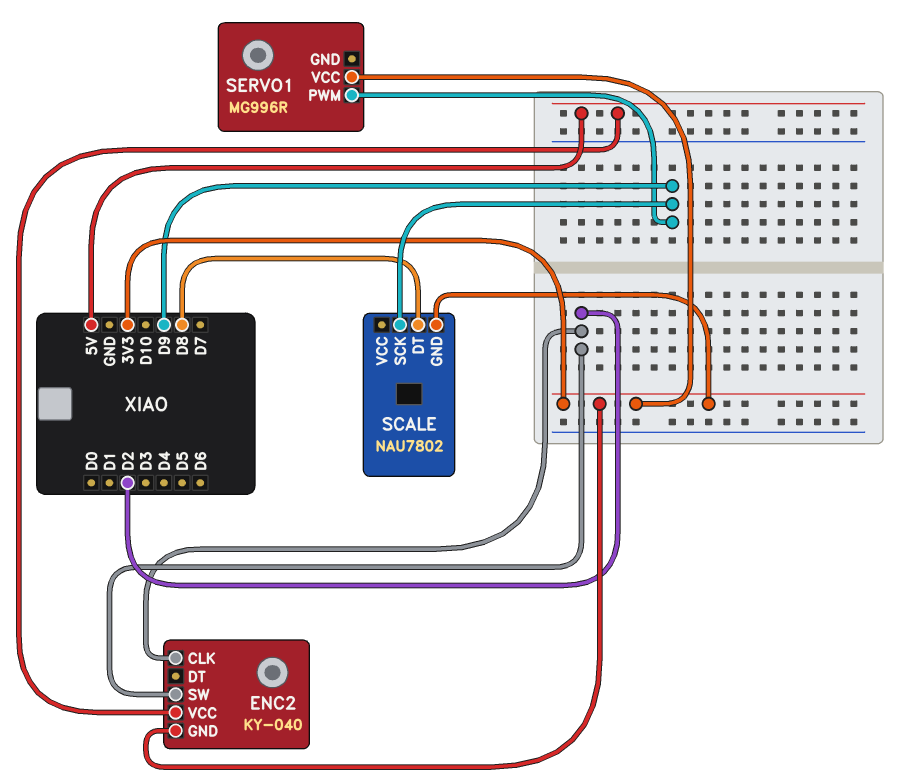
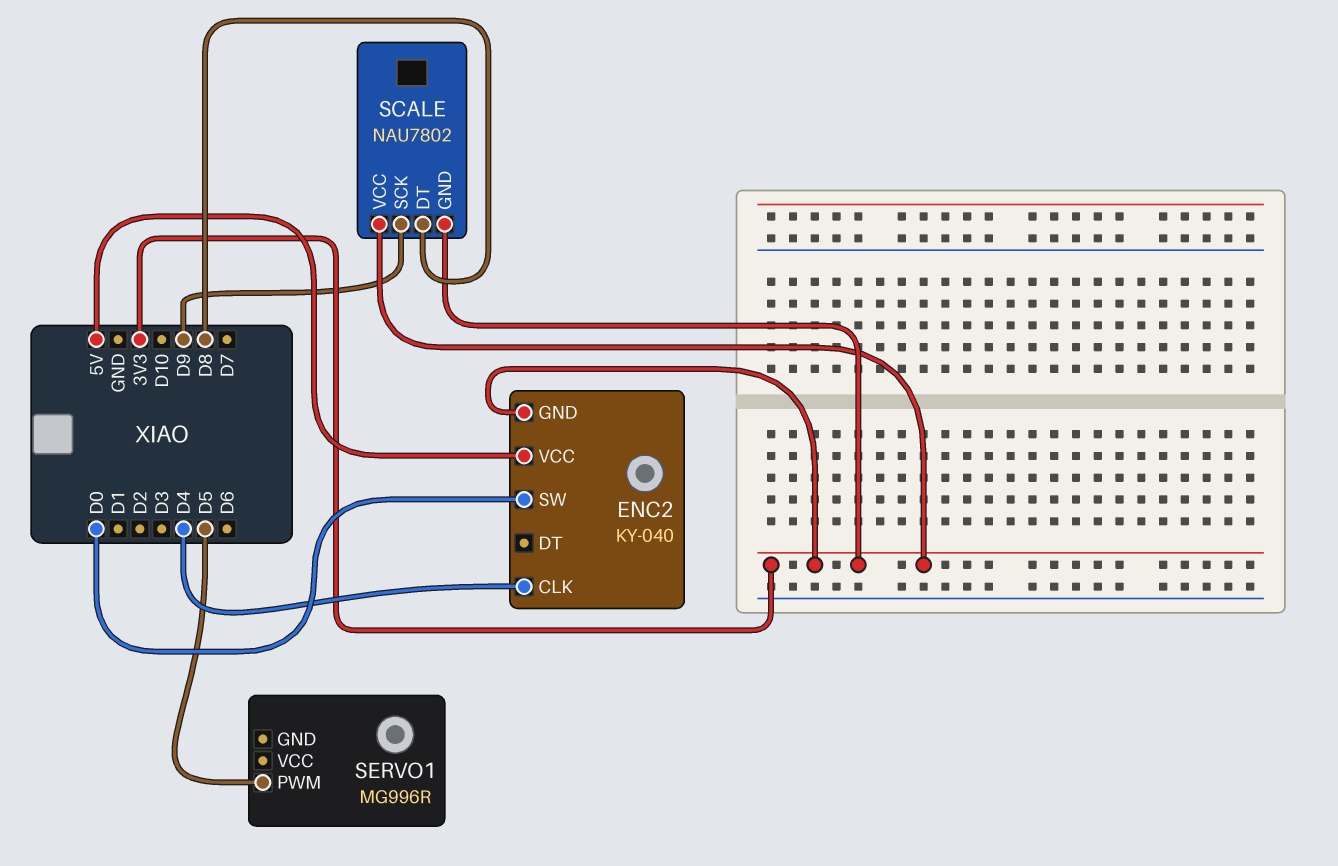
ENC2 pin CLK: D2 -> D4
ENC2 pin SW: D2 -> D0
SCALE pin VCC: none -> 3V3
SERVO1 pin PWM: D9 -> D5
SERVO1 pin VCC: 3V3 -> none

